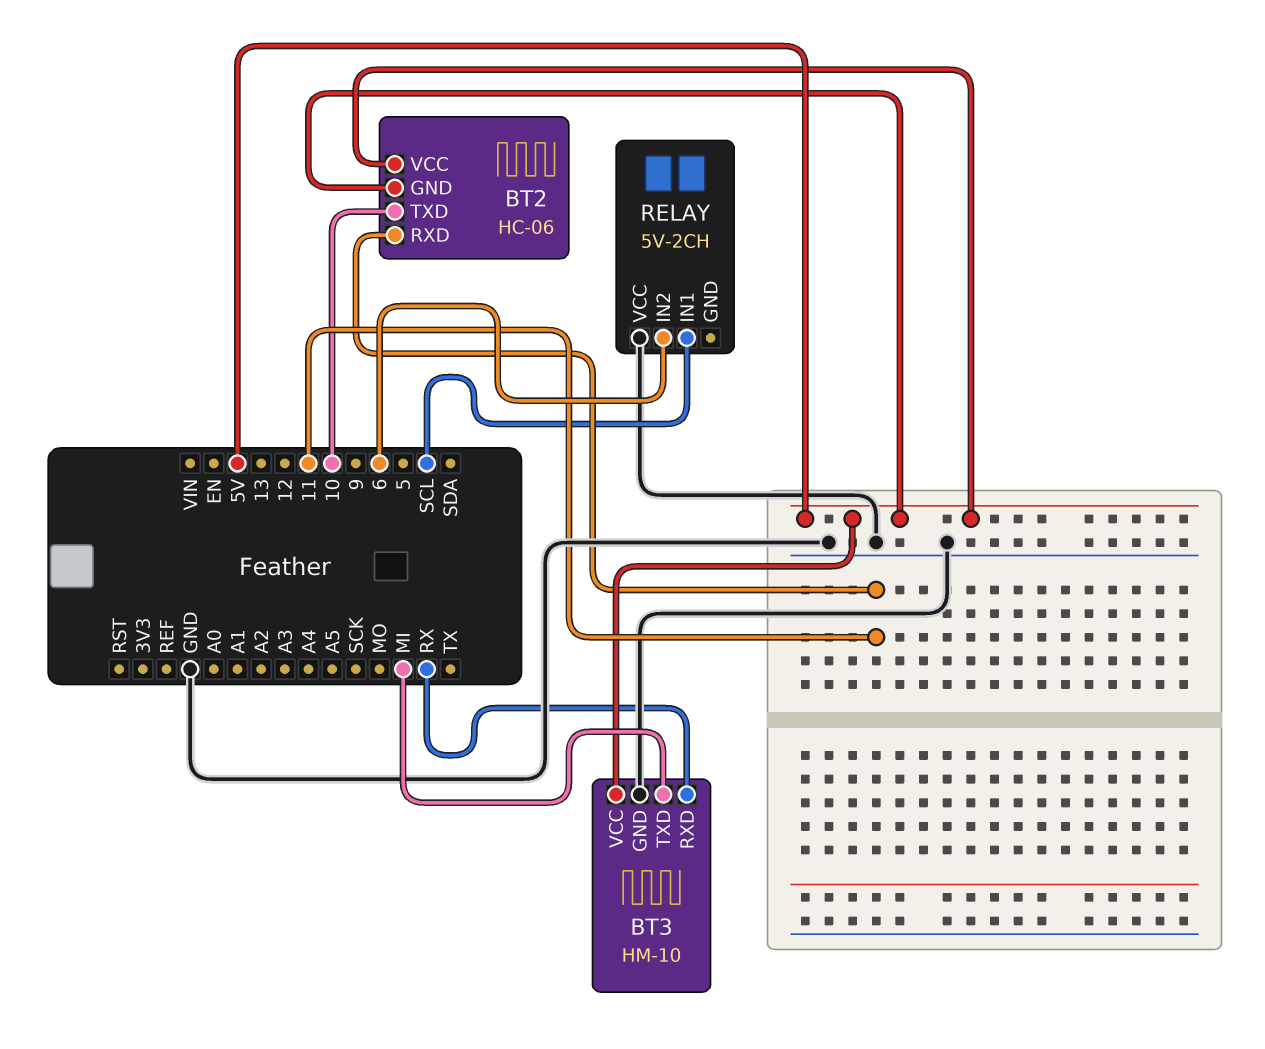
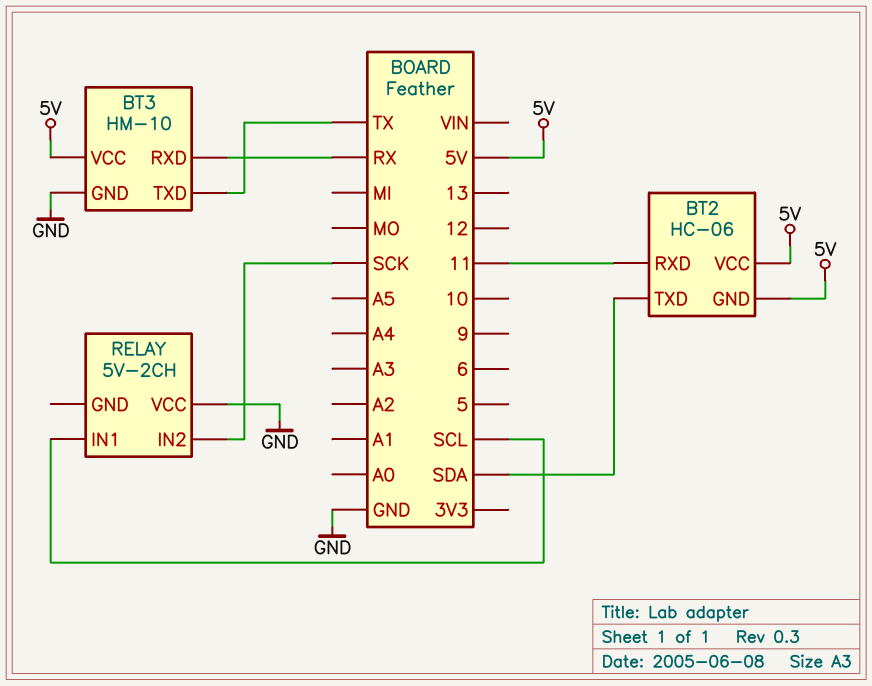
BT2 pin TXD: 10 -> SDA
BT3 pin TXD: MI -> TX
RELAY pin IN2: 6 -> SCK

